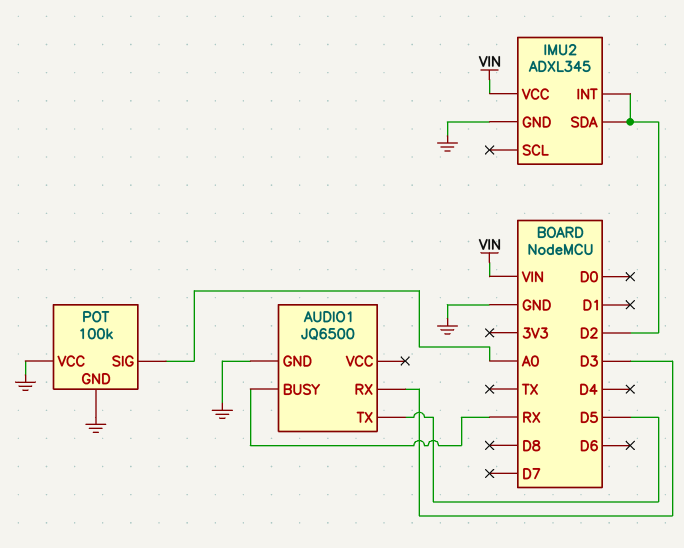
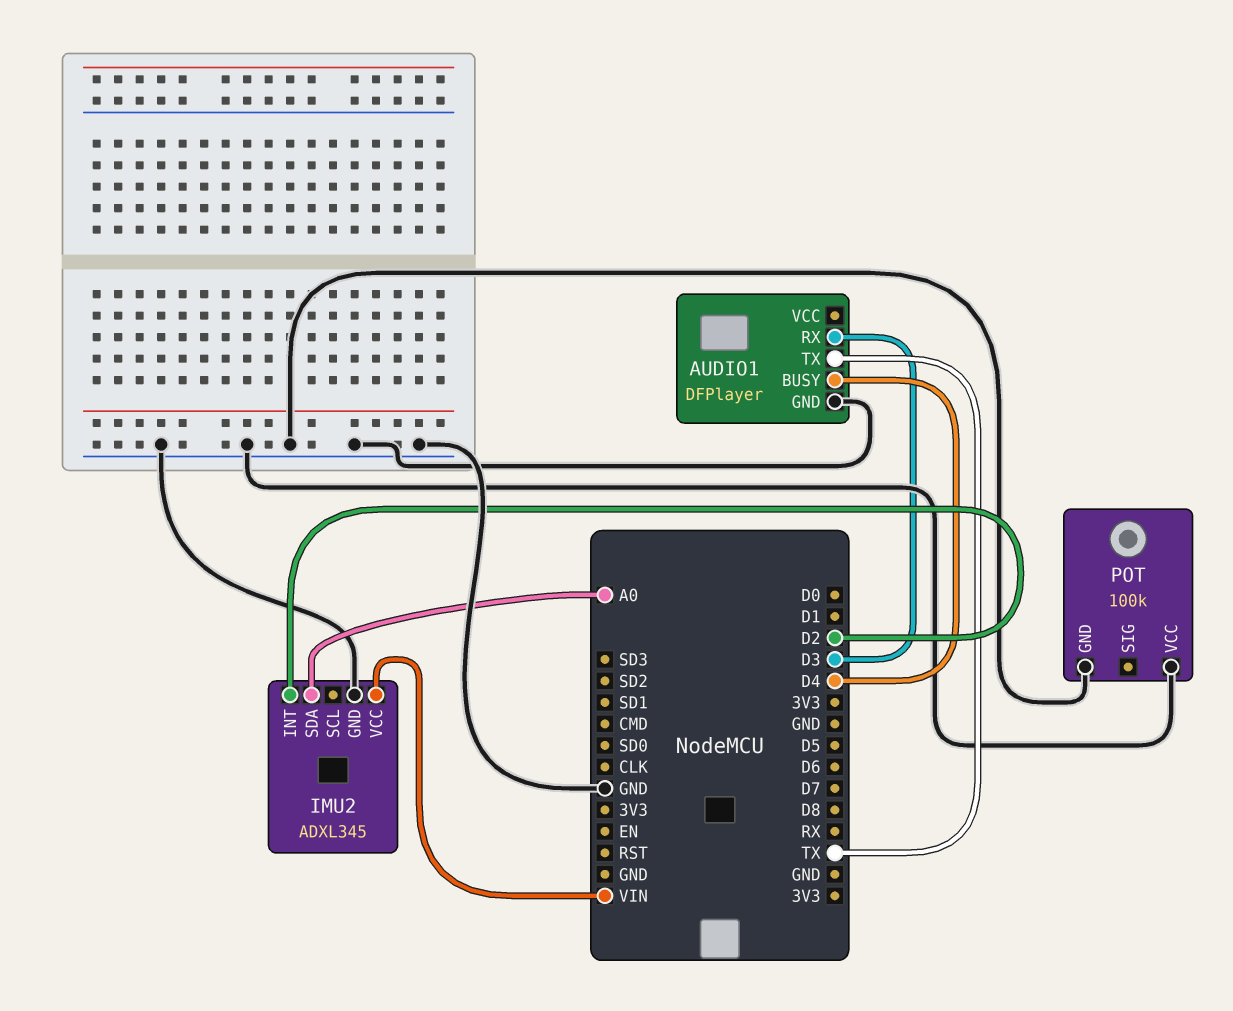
AUDIO1: JQ6500 -> DFPlayer
AUDIO1 pin BUSY: RX -> D4
AUDIO1 pin TX: D5 -> TX
IMU2 pin SDA: D2 -> A0
POT pin SIG: A0 -> none

